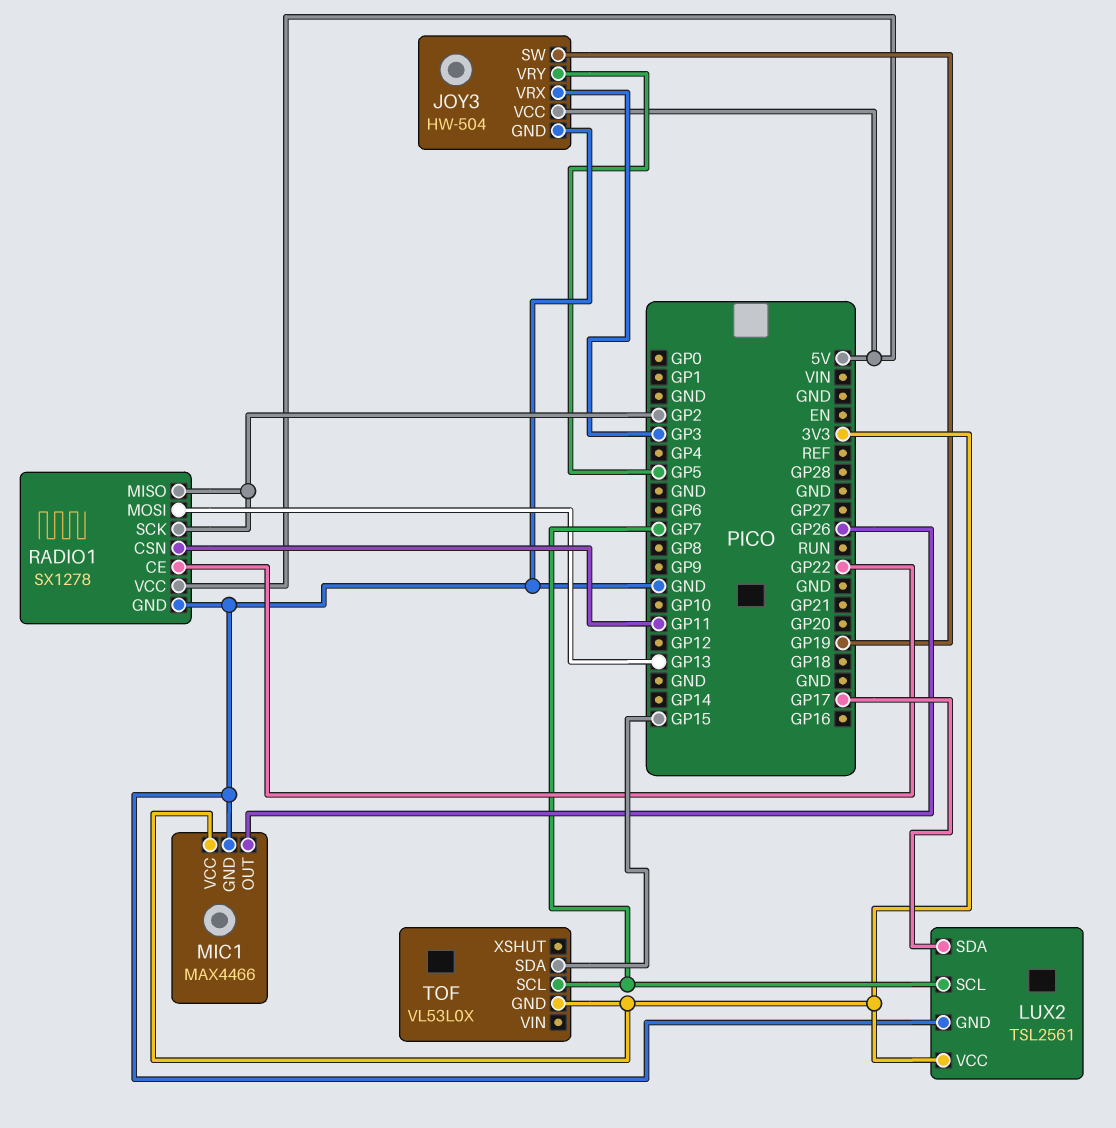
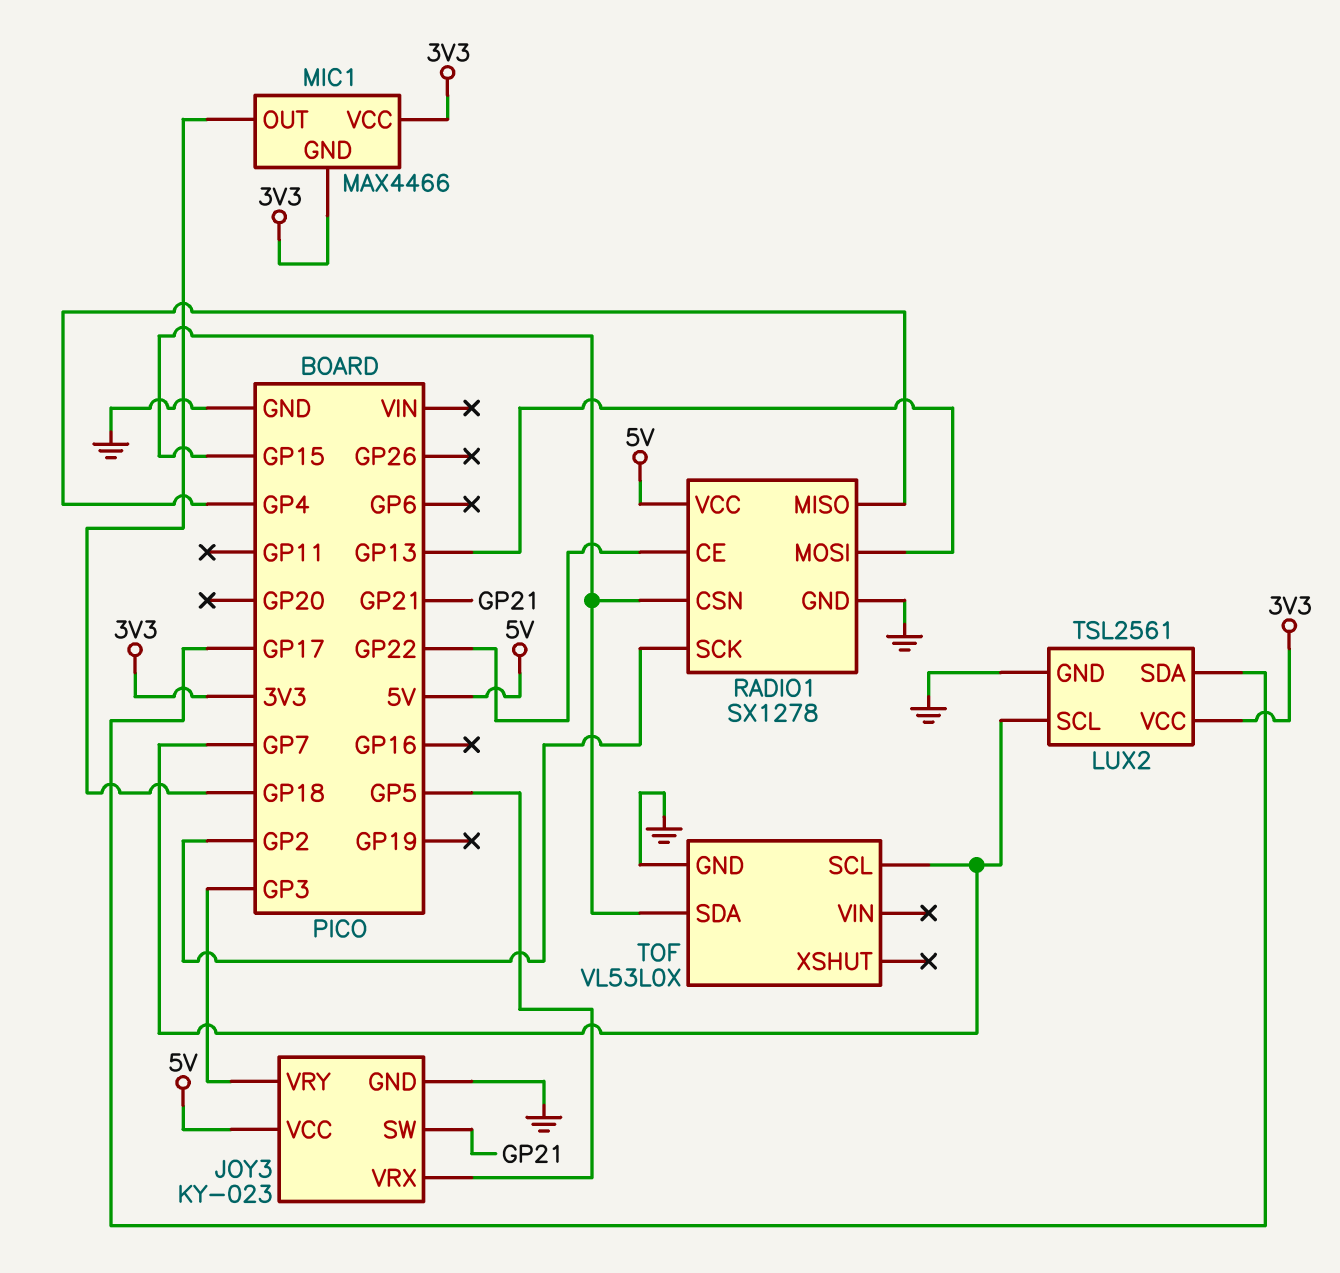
JOY3: HW-504 -> KY-023
JOY3 pin SW: GP19 -> GP21
JOY3 pin VRX: GP3 -> GP5
JOY3 pin VRY: GP5 -> GP3
MIC1 pin GND: GND -> 3V3
MIC1 pin OUT: GP26 -> GP18
RADIO1 pin CSN: GP11 -> GP15
RADIO1 pin MISO: GP2 -> GP4
TOF pin GND: 3V3 -> GND

